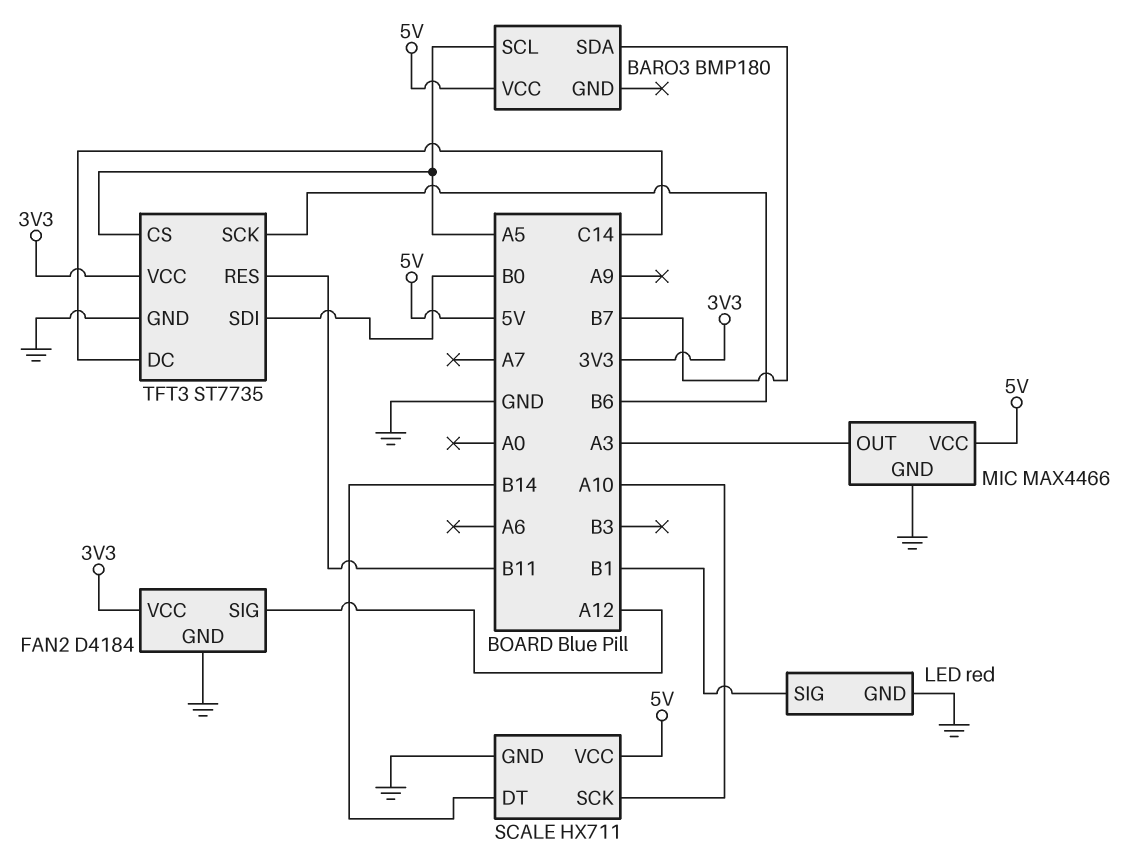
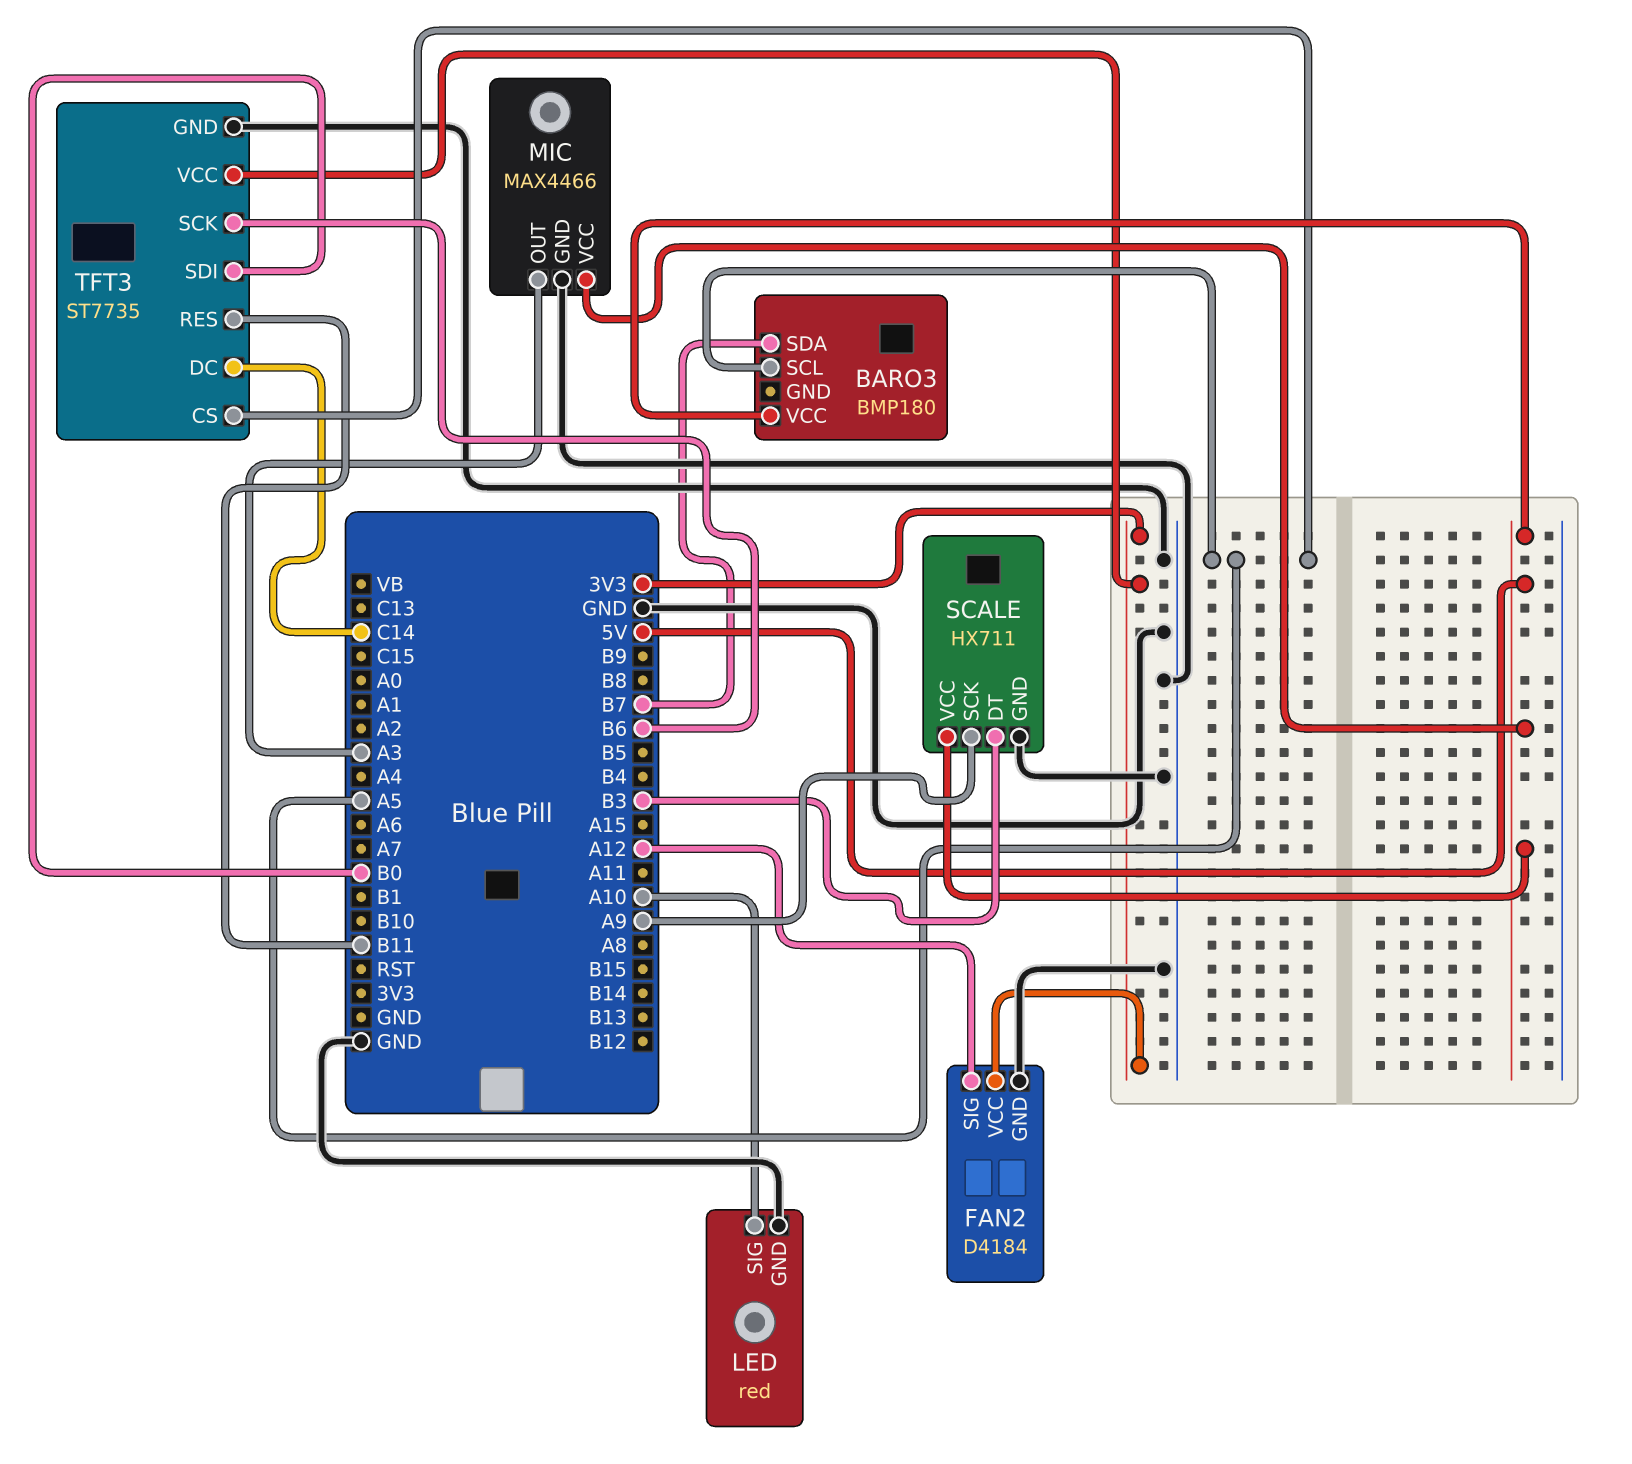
LED pin SIG: B1 -> A10
SCALE pin DT: B14 -> B3
SCALE pin SCK: A10 -> A9

